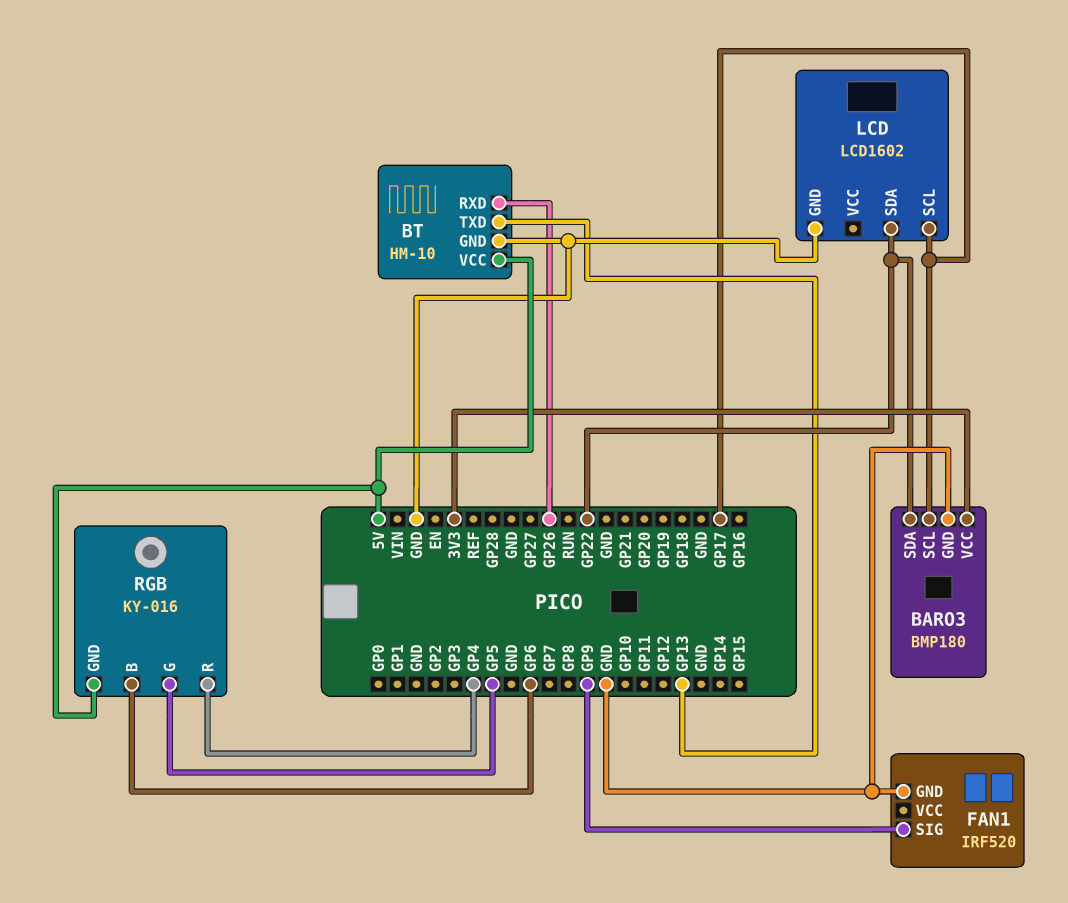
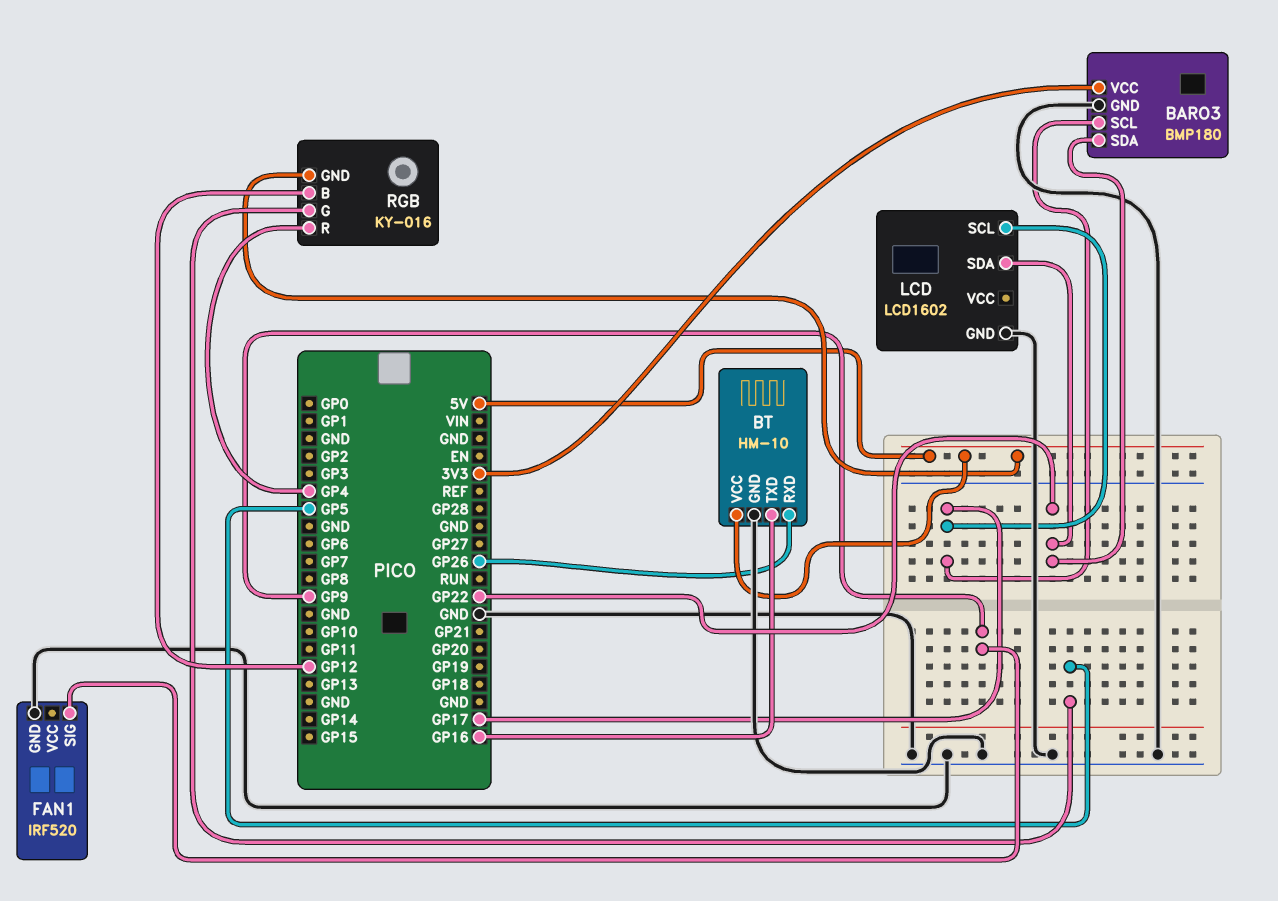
BT pin TXD: GP13 -> GP16
RGB pin B: GP6 -> GP12

